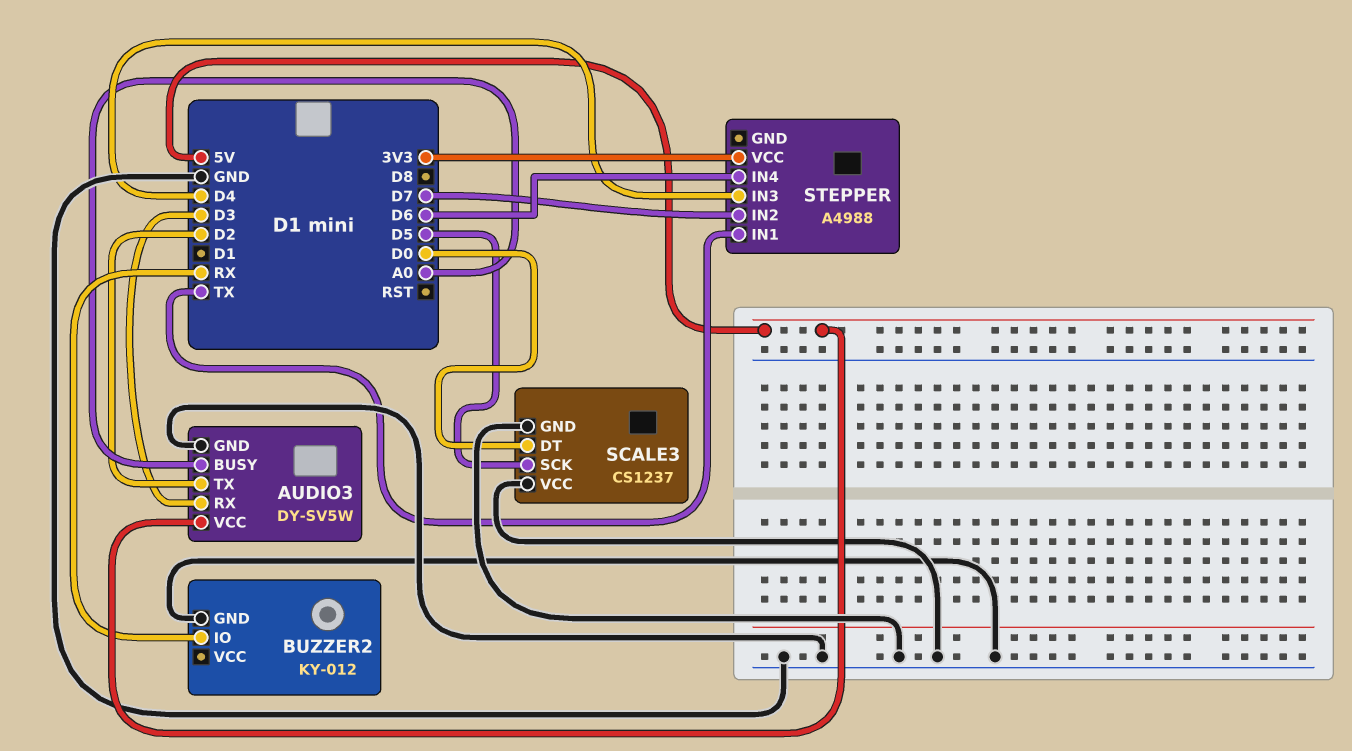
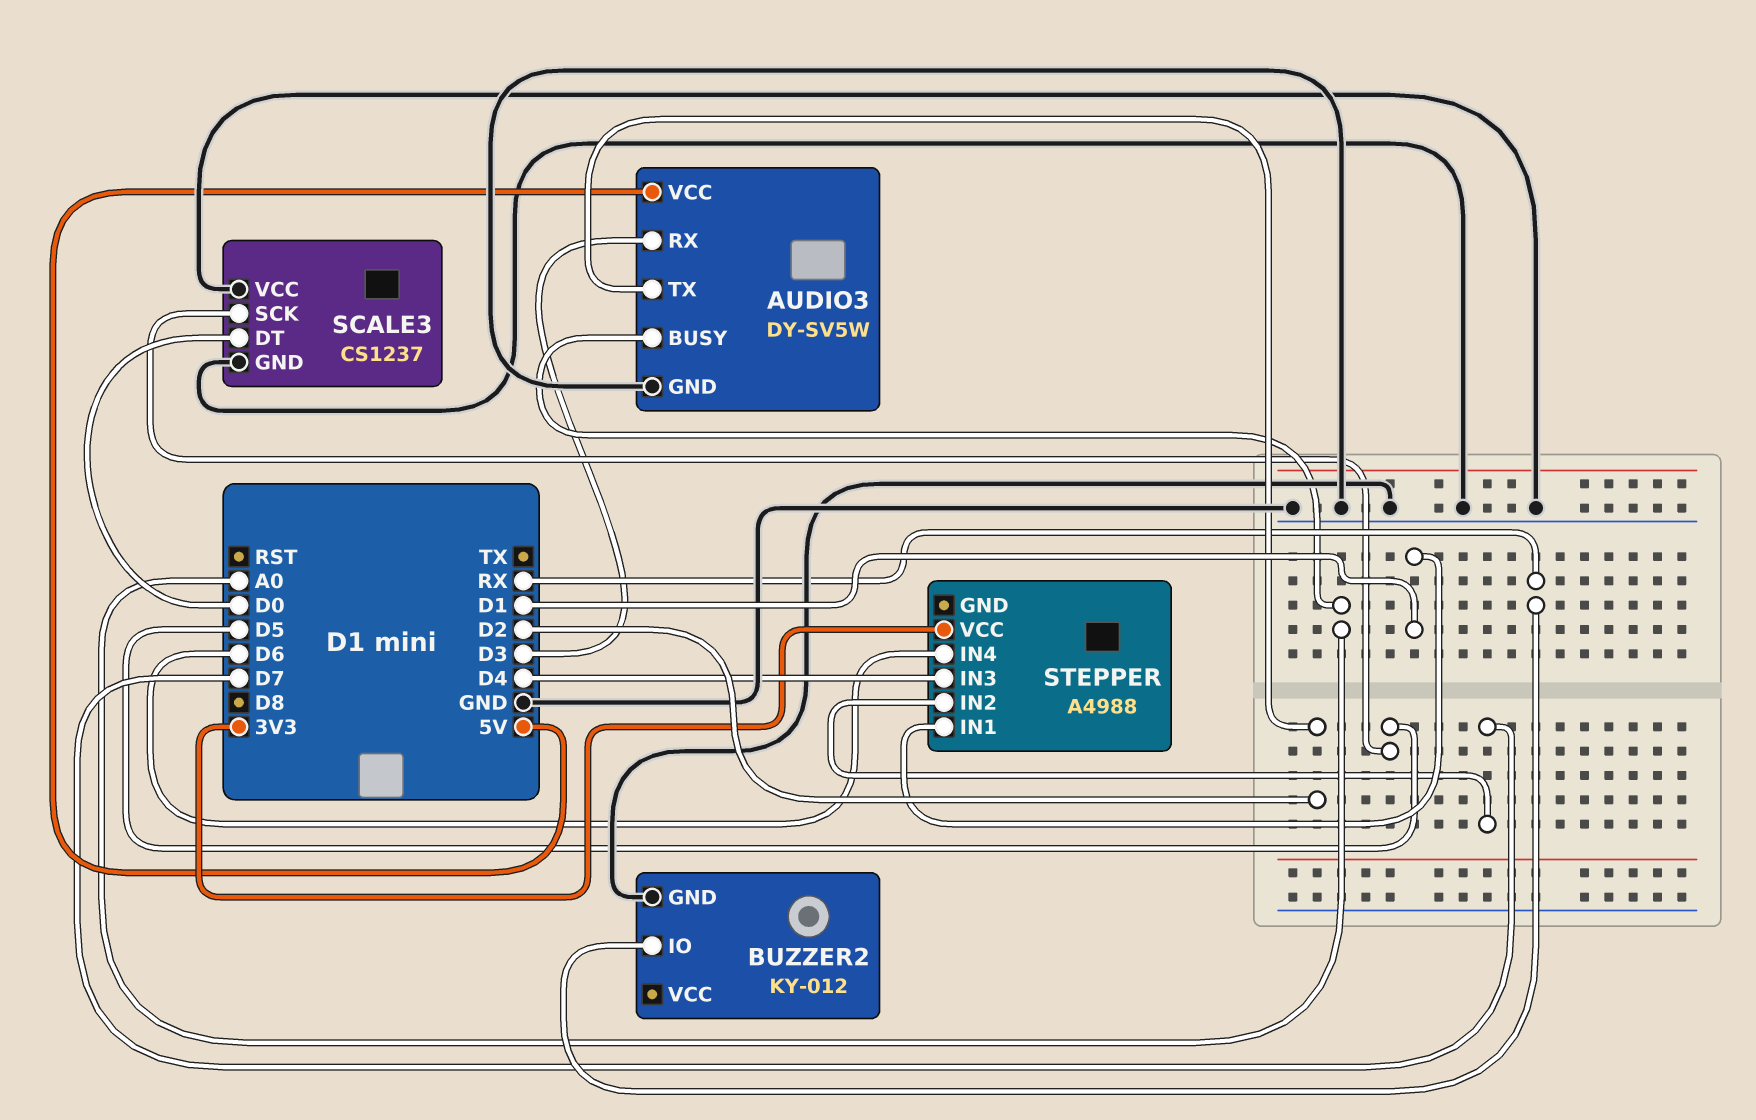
STEPPER pin IN1: TX -> D1

